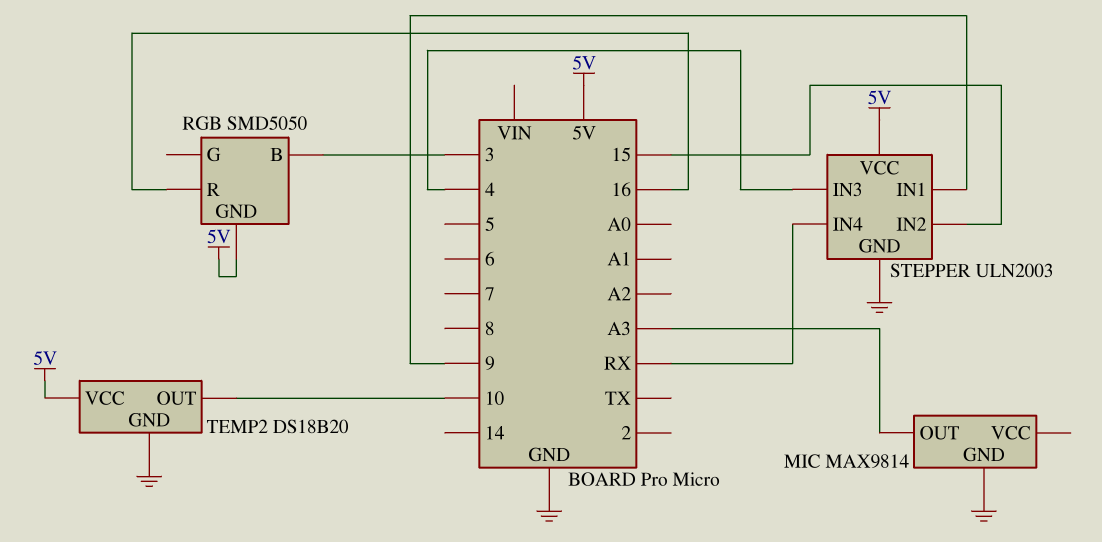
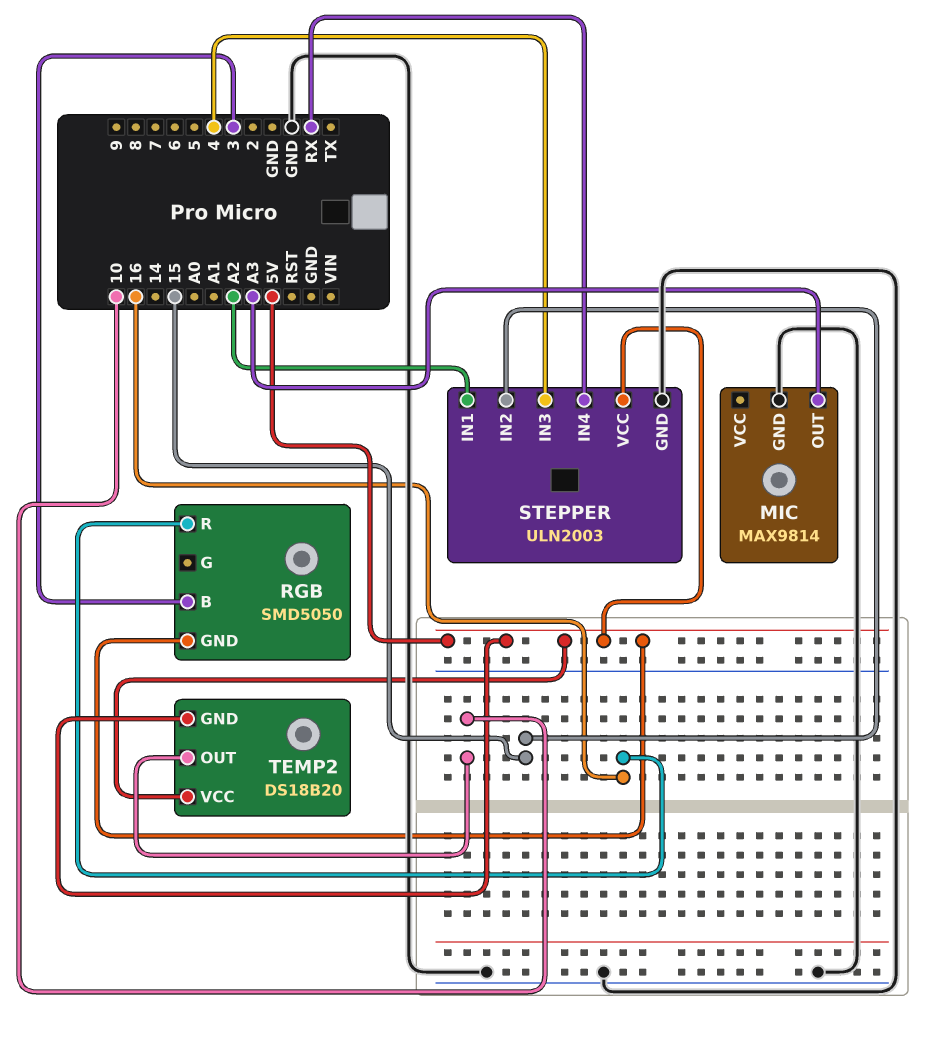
STEPPER pin IN1: 9 -> A2
TEMP2 pin GND: GND -> 5V

